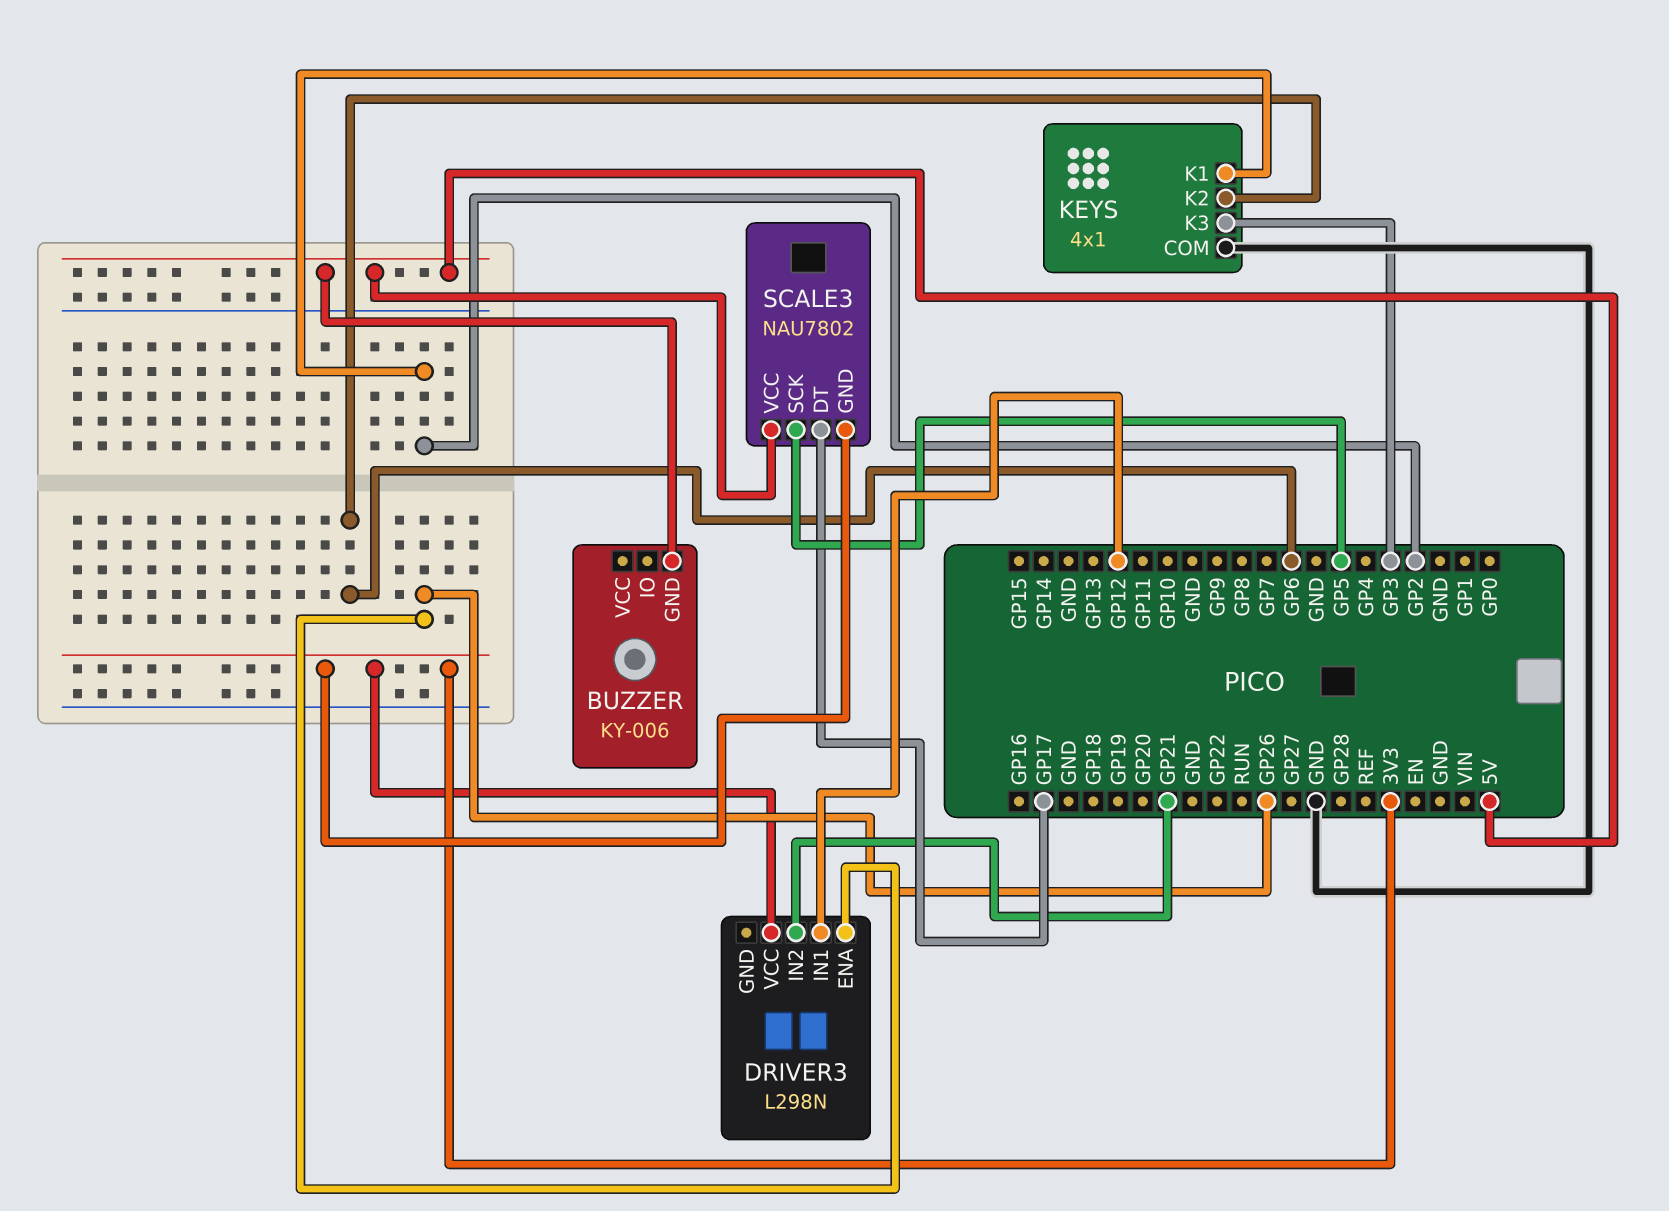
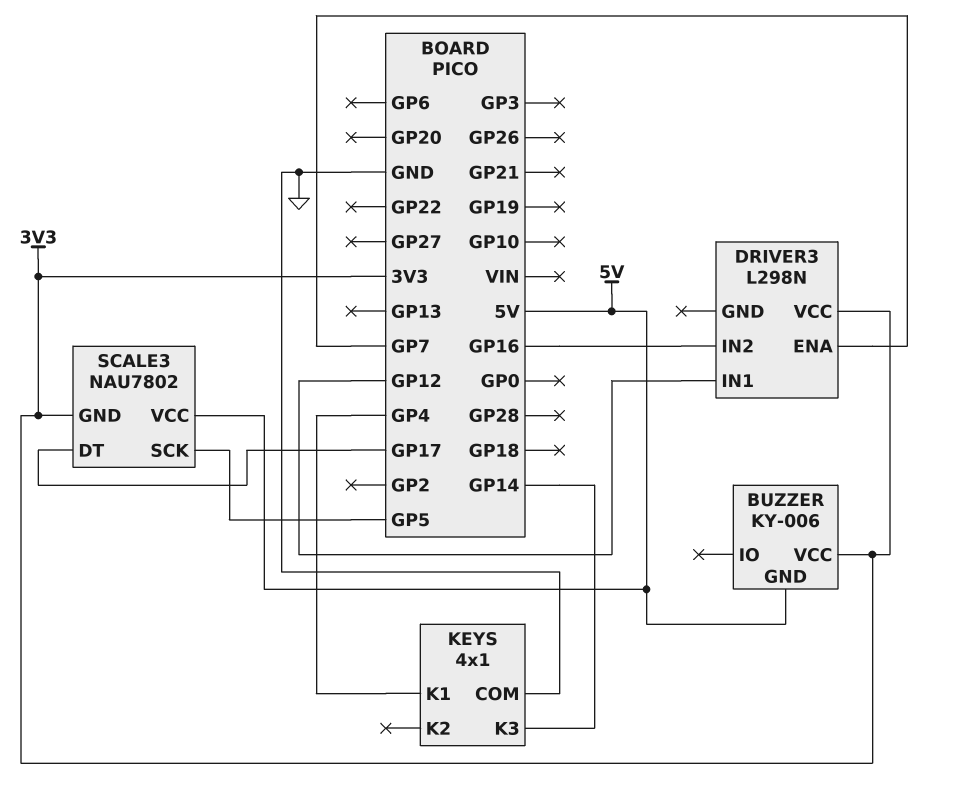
BUZZER pin VCC: none -> 3V3
DRIVER3 pin ENA: GP26 -> GP7
DRIVER3 pin IN2: GP21 -> GP16
KEYS pin K1: GP2 -> GP4
KEYS pin K2: GP6 -> none
KEYS pin K3: GP3 -> GP14

